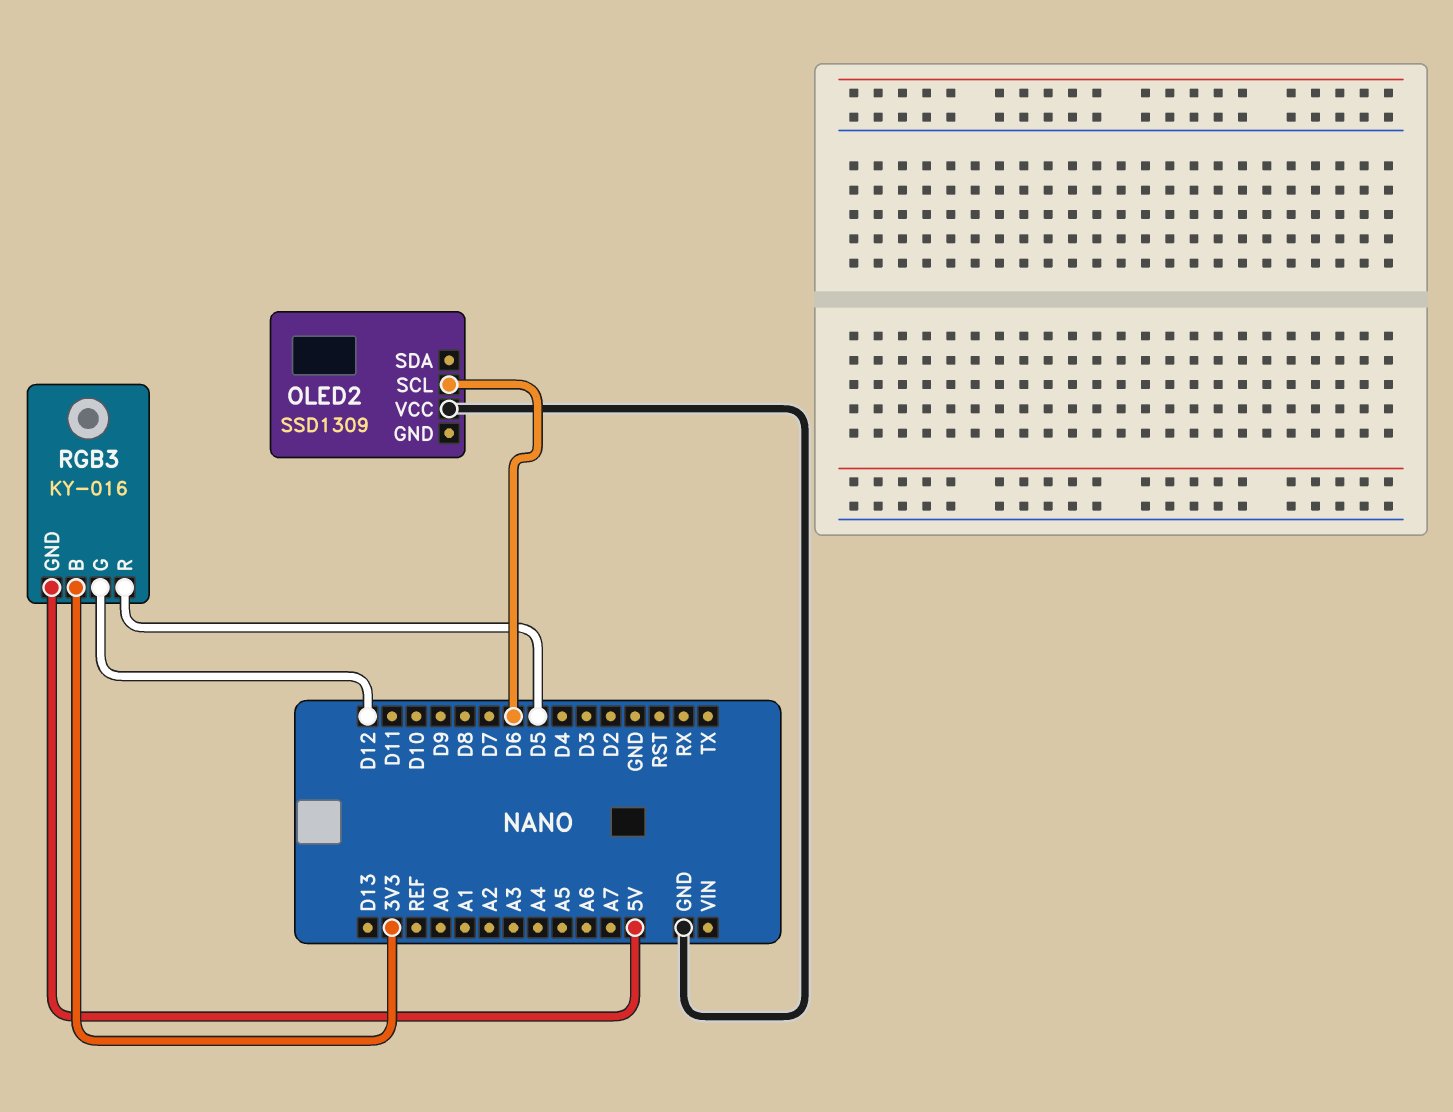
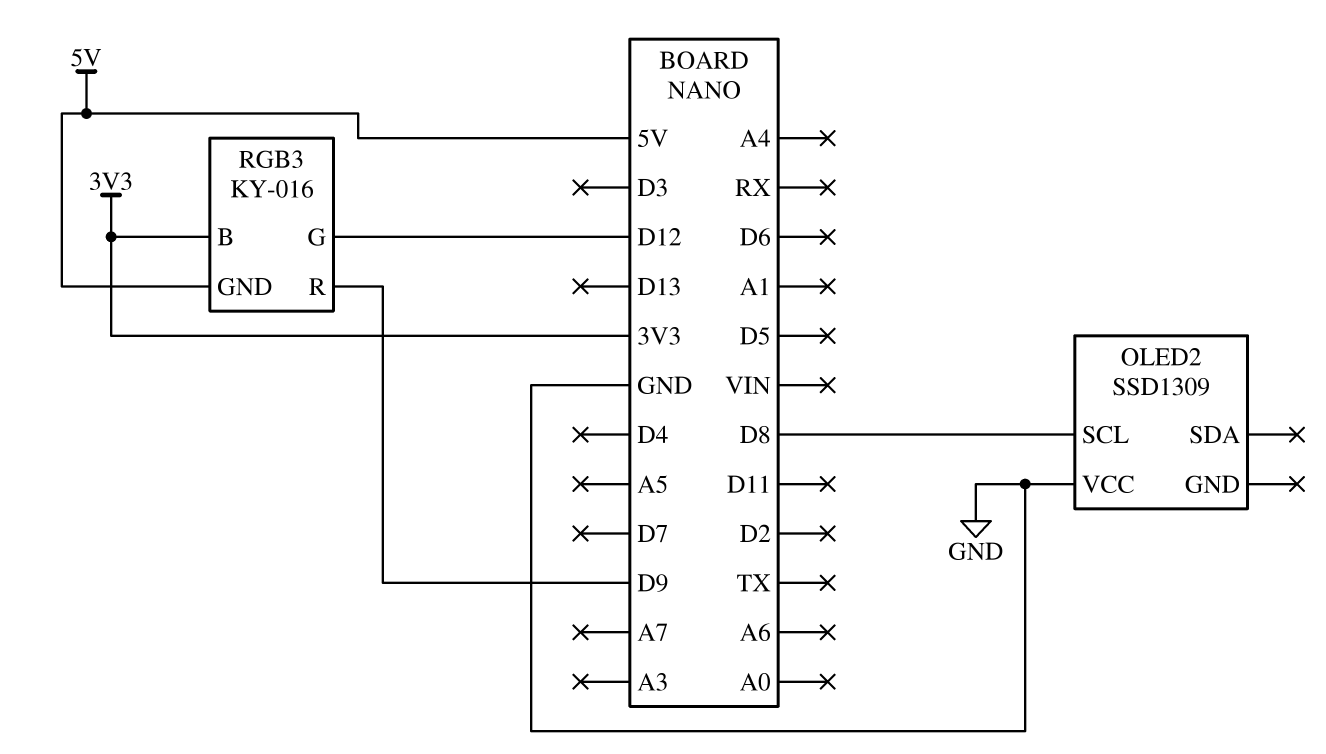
OLED2 pin SCL: D6 -> D8
RGB3 pin R: D5 -> D9

